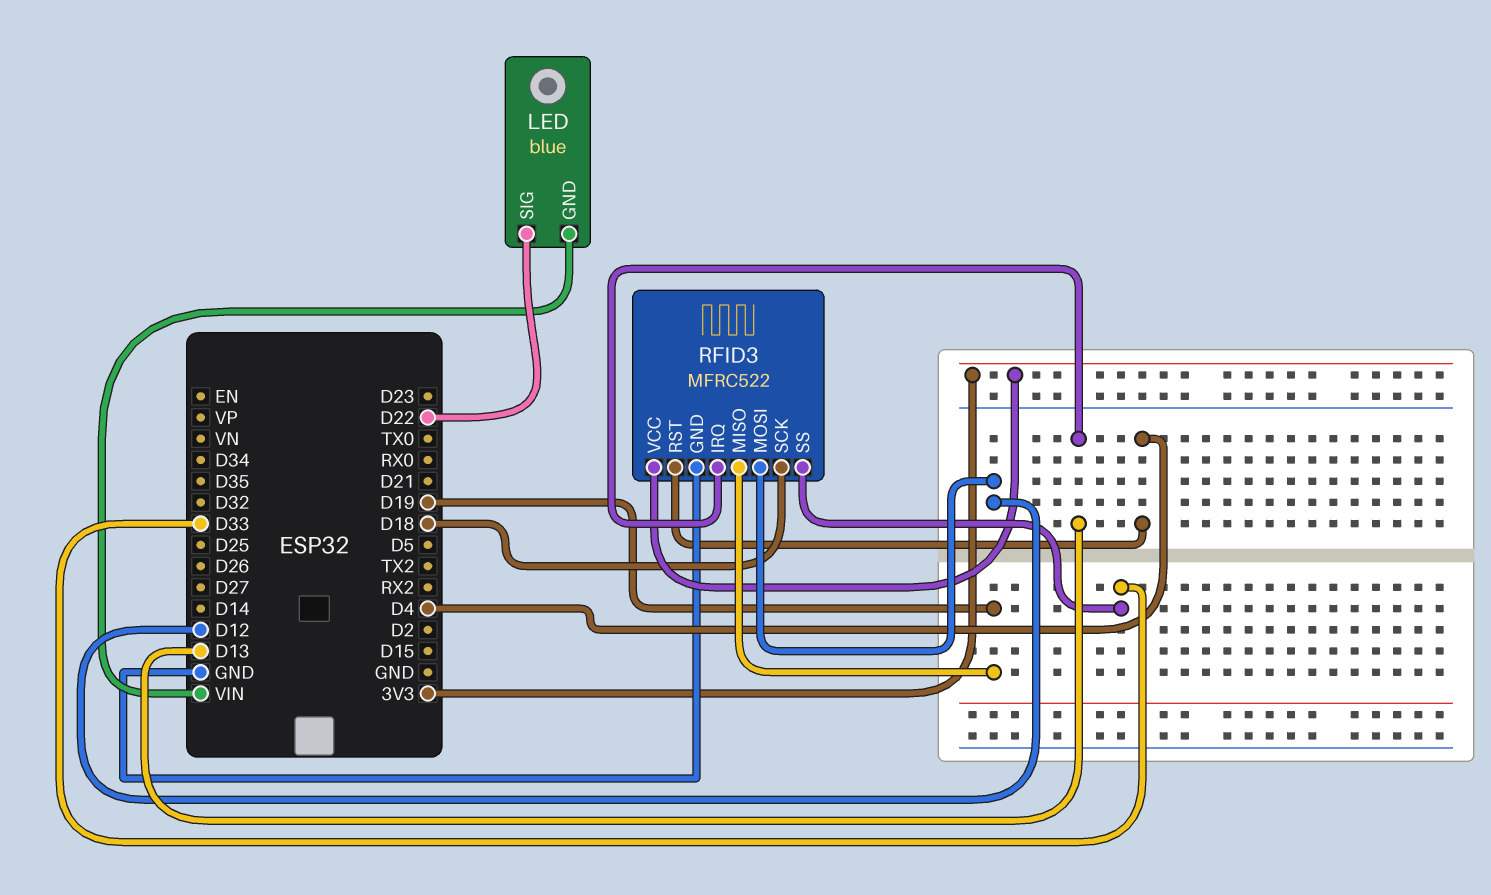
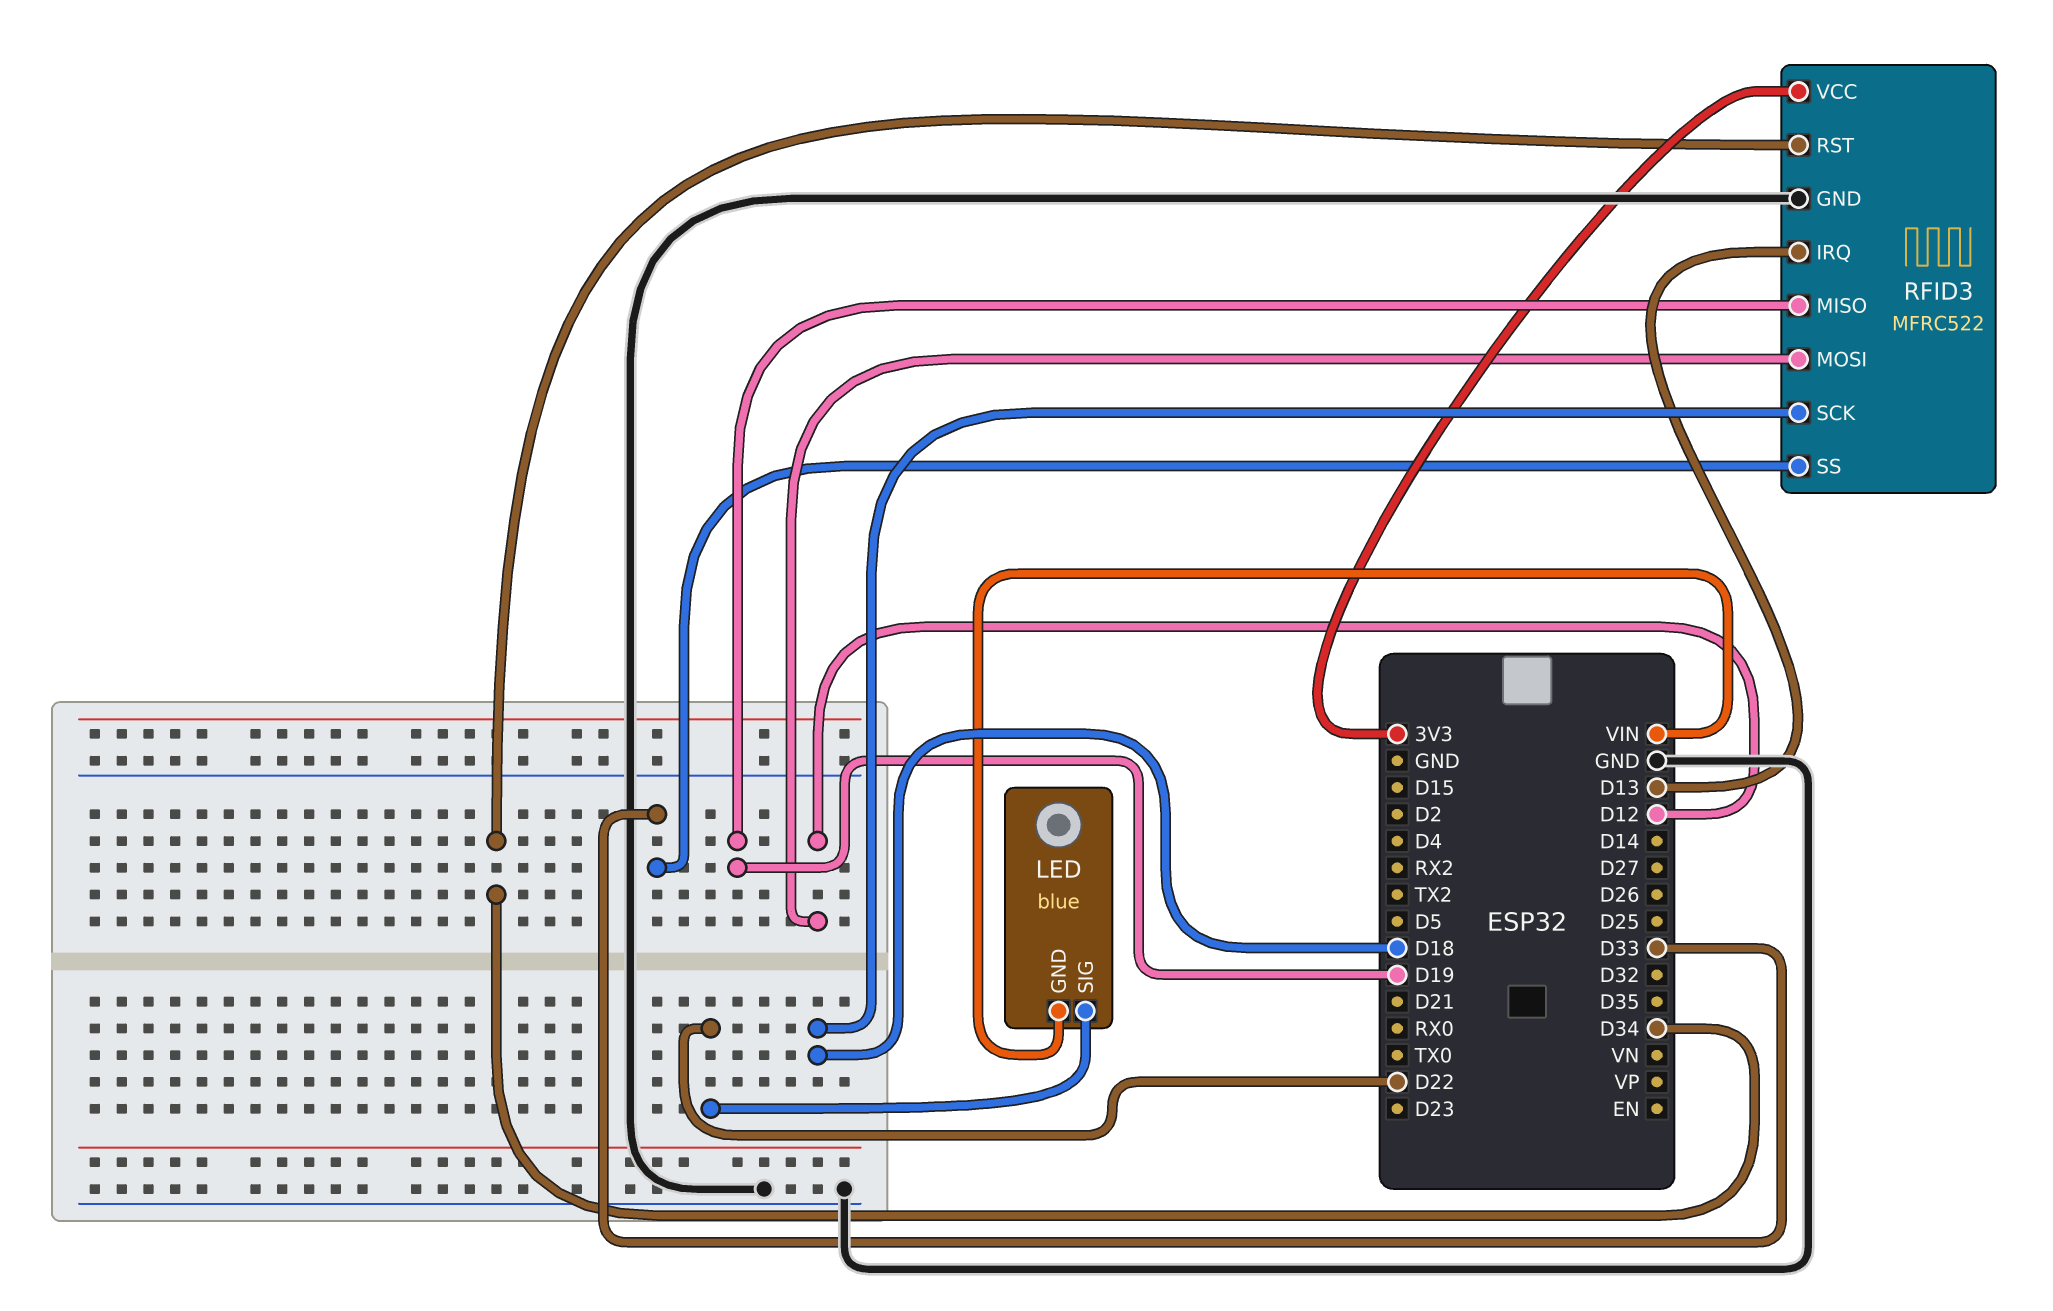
RFID3 pin RST: D4 -> D34

